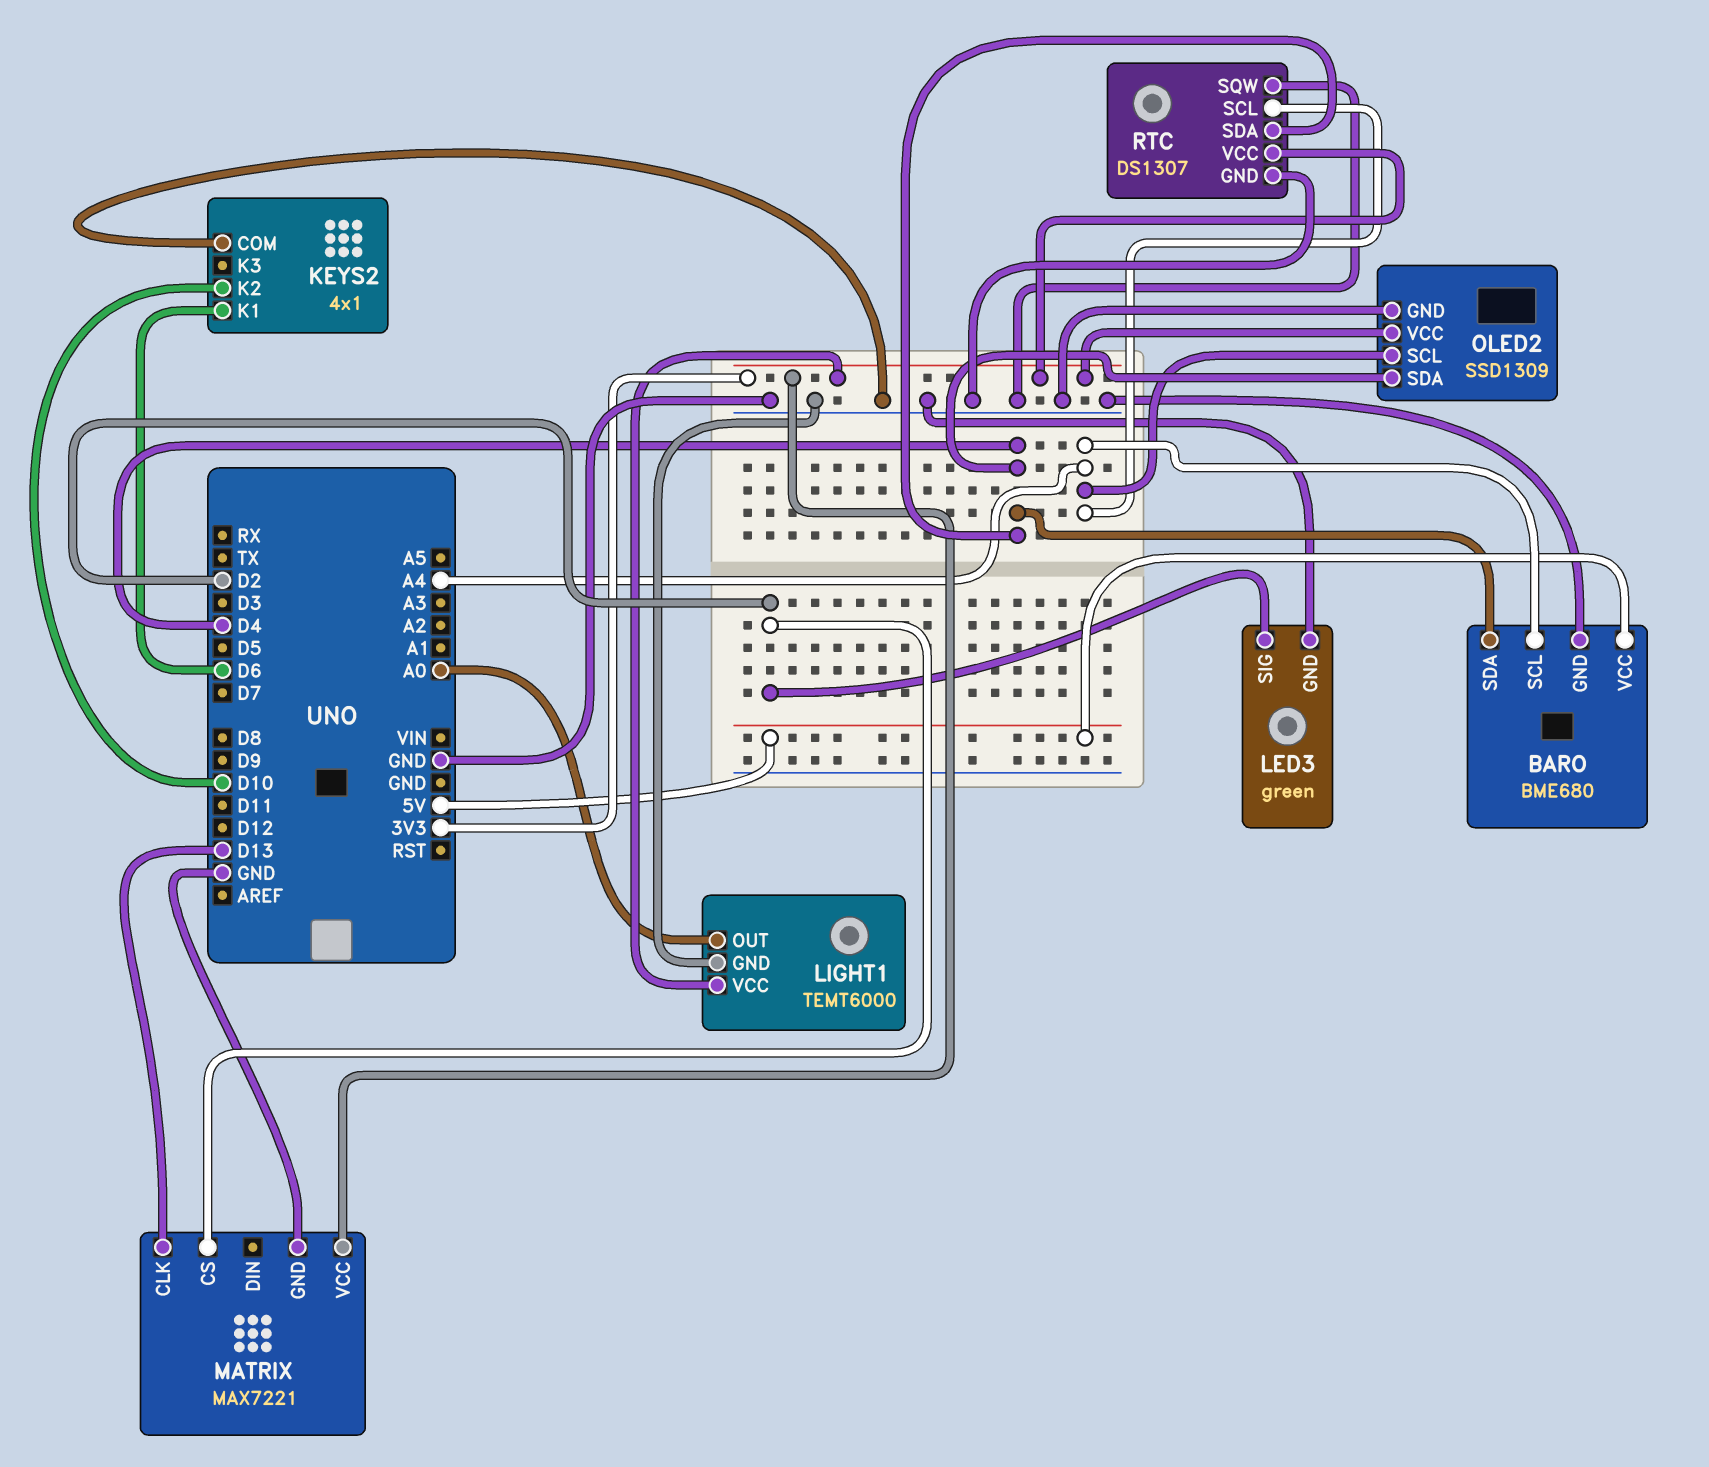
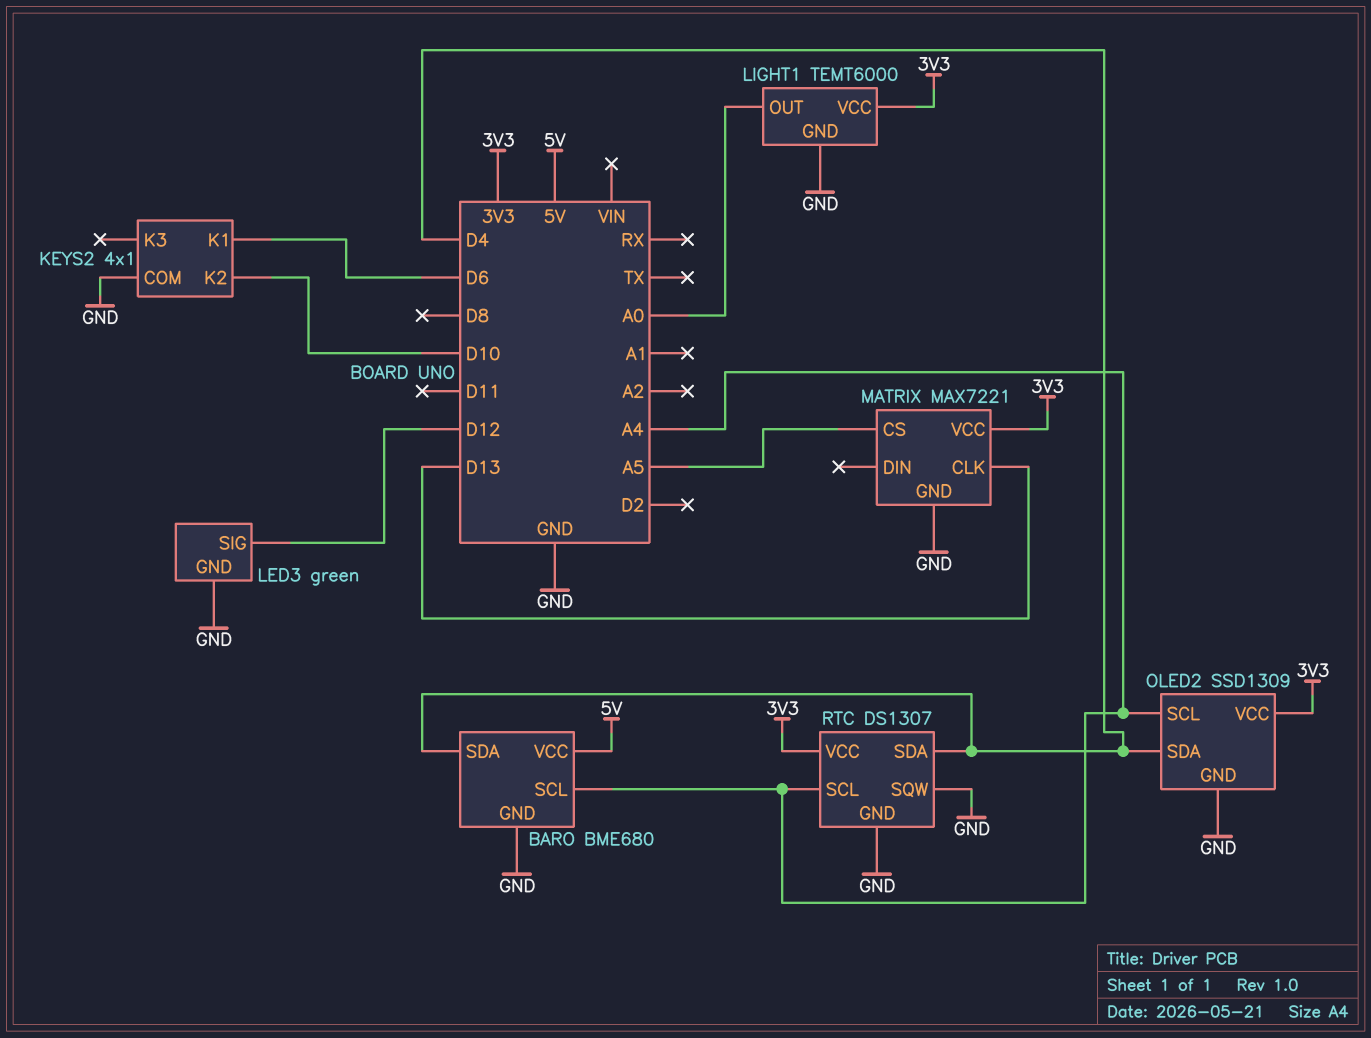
LED3 pin SIG: D2 -> D12
MATRIX pin CS: D2 -> A5

